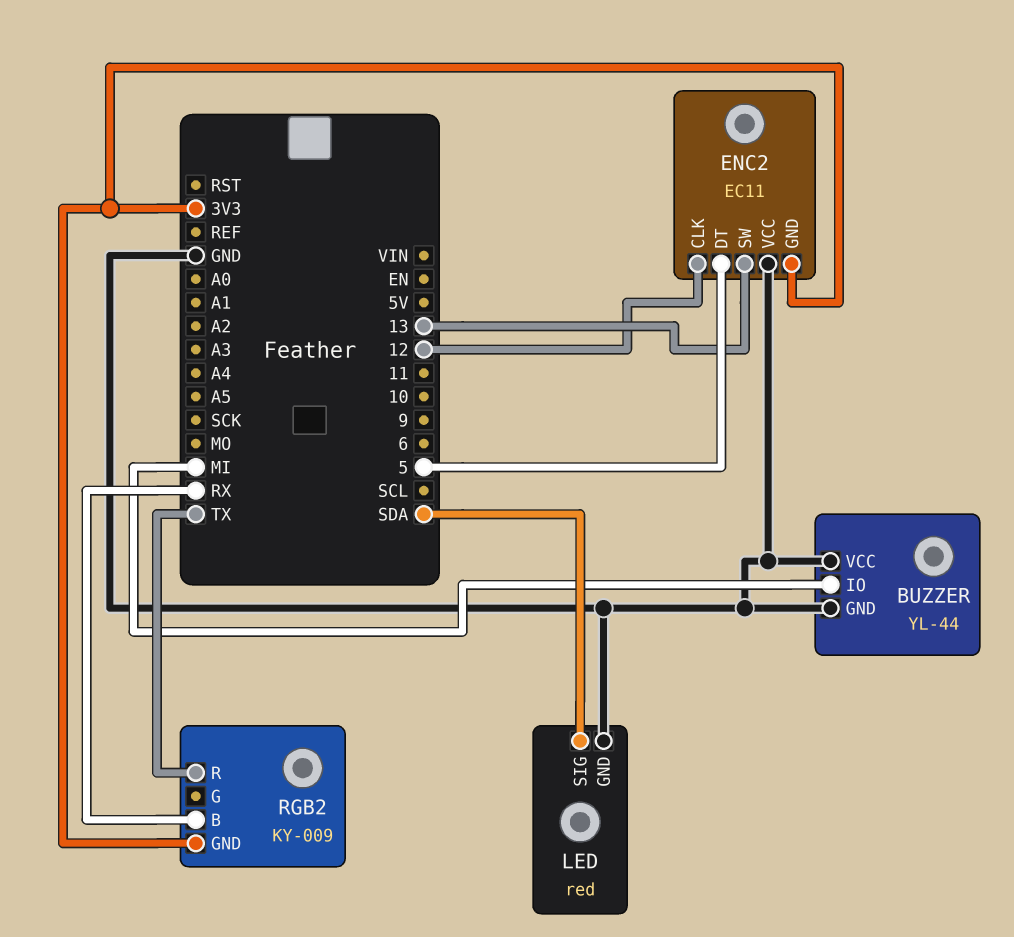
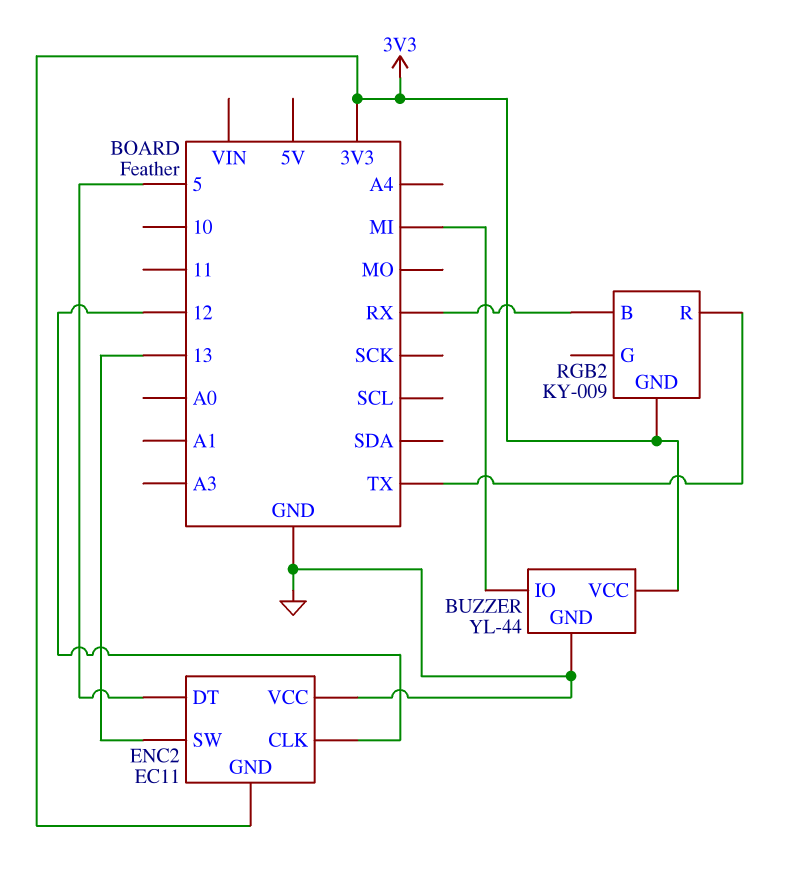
BUZZER pin VCC: GND -> 3V3
LED: red -> none
LED pin GND: GND -> none
LED pin SIG: SDA -> none

